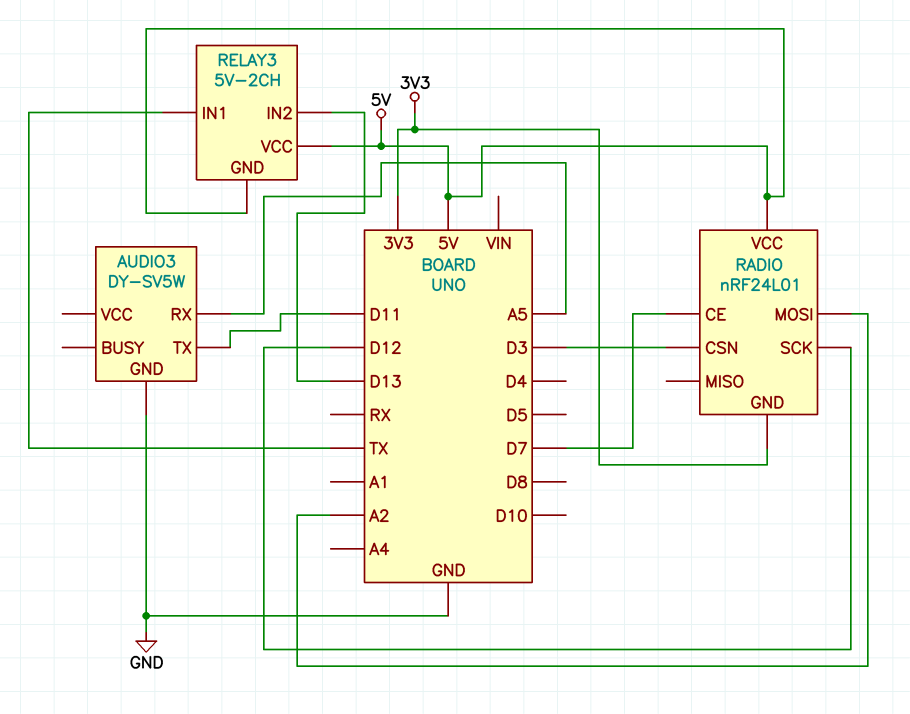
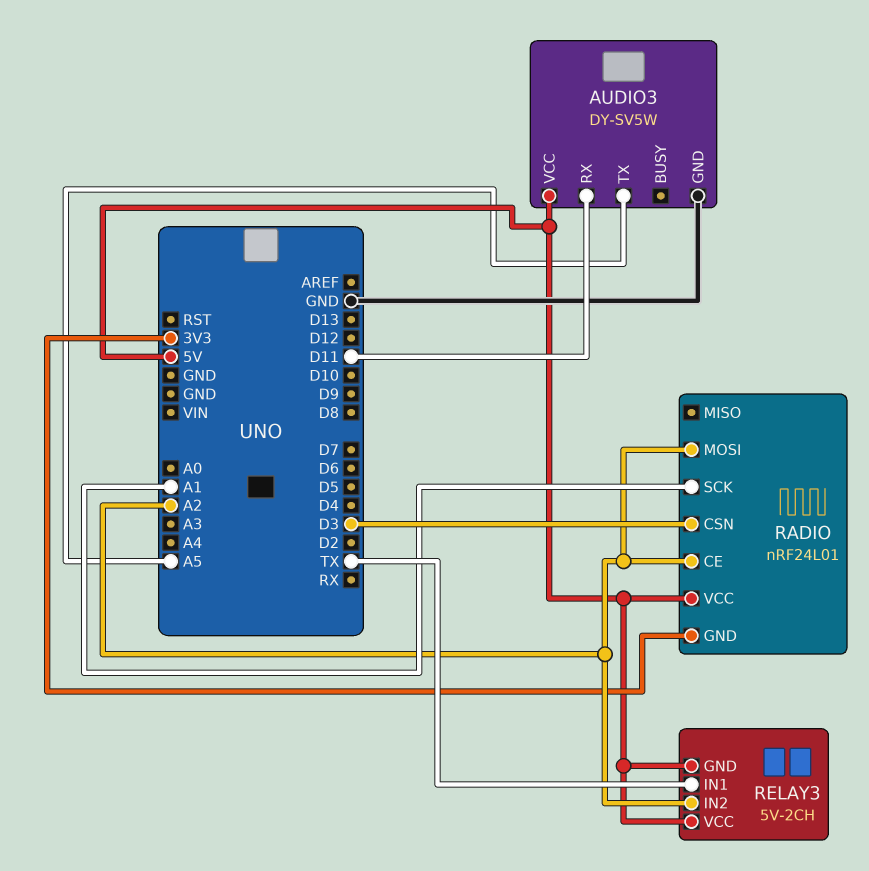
AUDIO3 pin RX: A5 -> D11
AUDIO3 pin TX: D11 -> A5
AUDIO3 pin VCC: none -> 5V
RADIO pin CE: D7 -> A2
RADIO pin SCK: D12 -> A1
RELAY3 pin IN2: D13 -> A2

